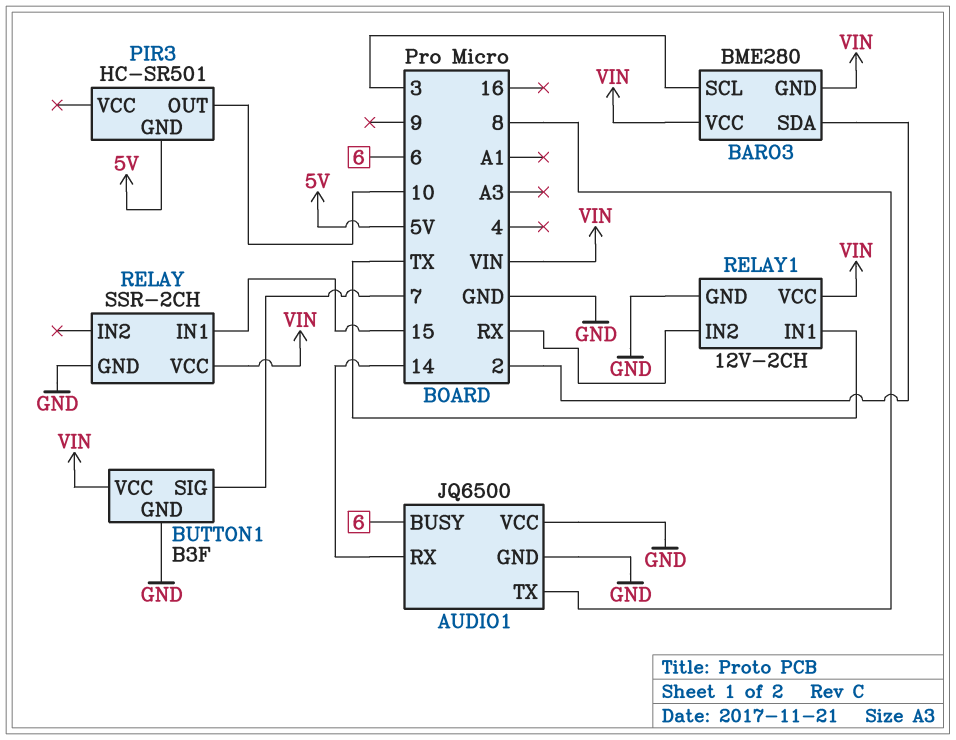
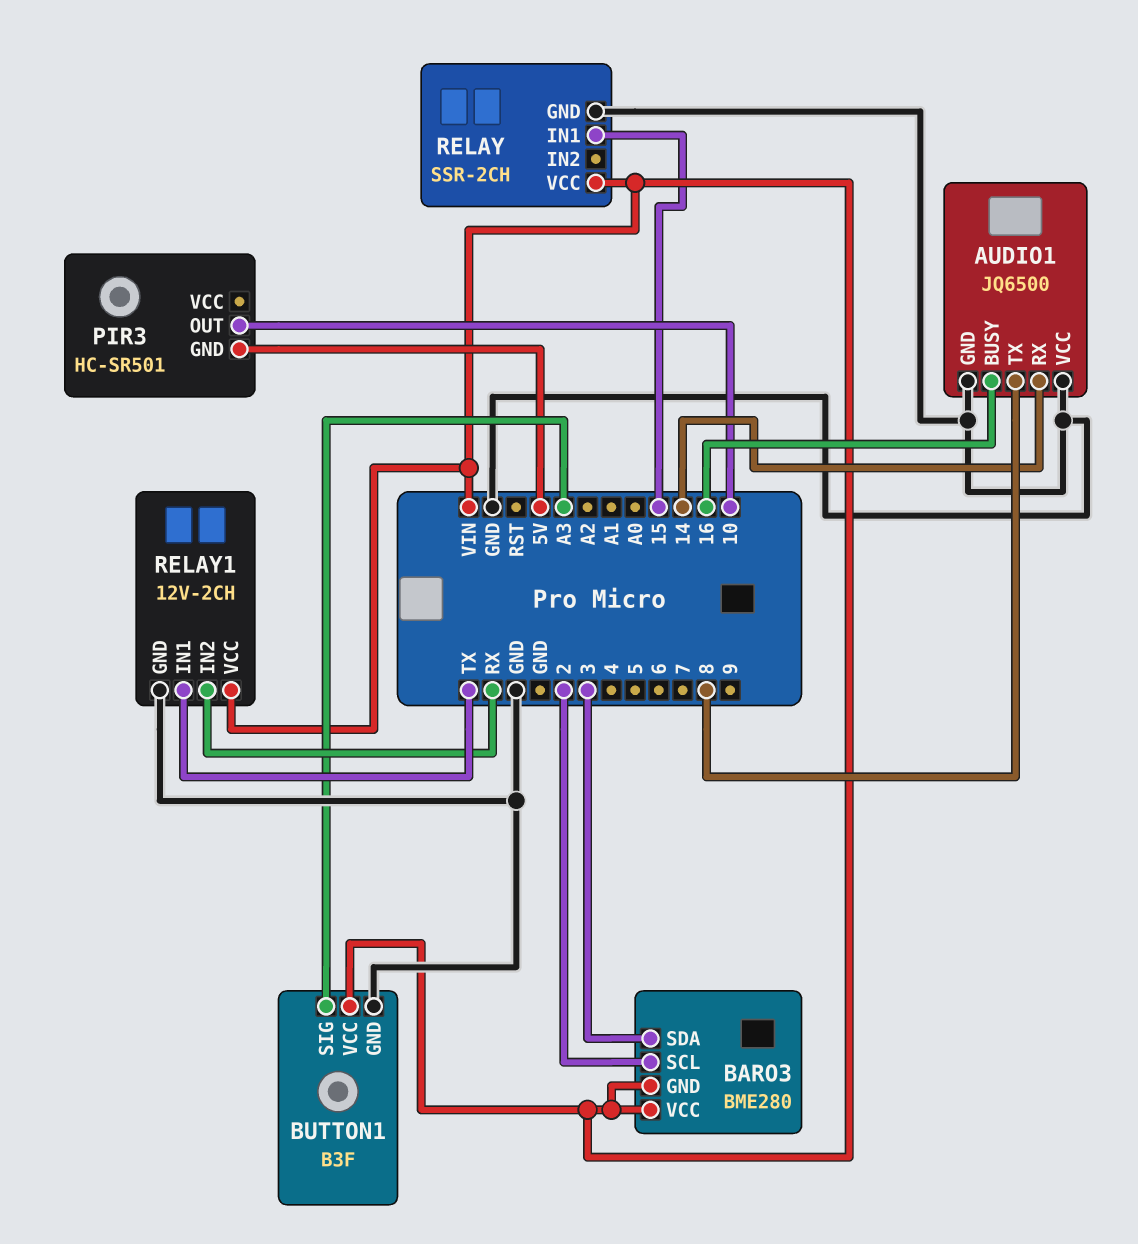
AUDIO1 pin BUSY: 6 -> 16
BARO3 pin SCL: 3 -> 2
BARO3 pin SDA: 2 -> 3
BUTTON1 pin SIG: 7 -> A3

